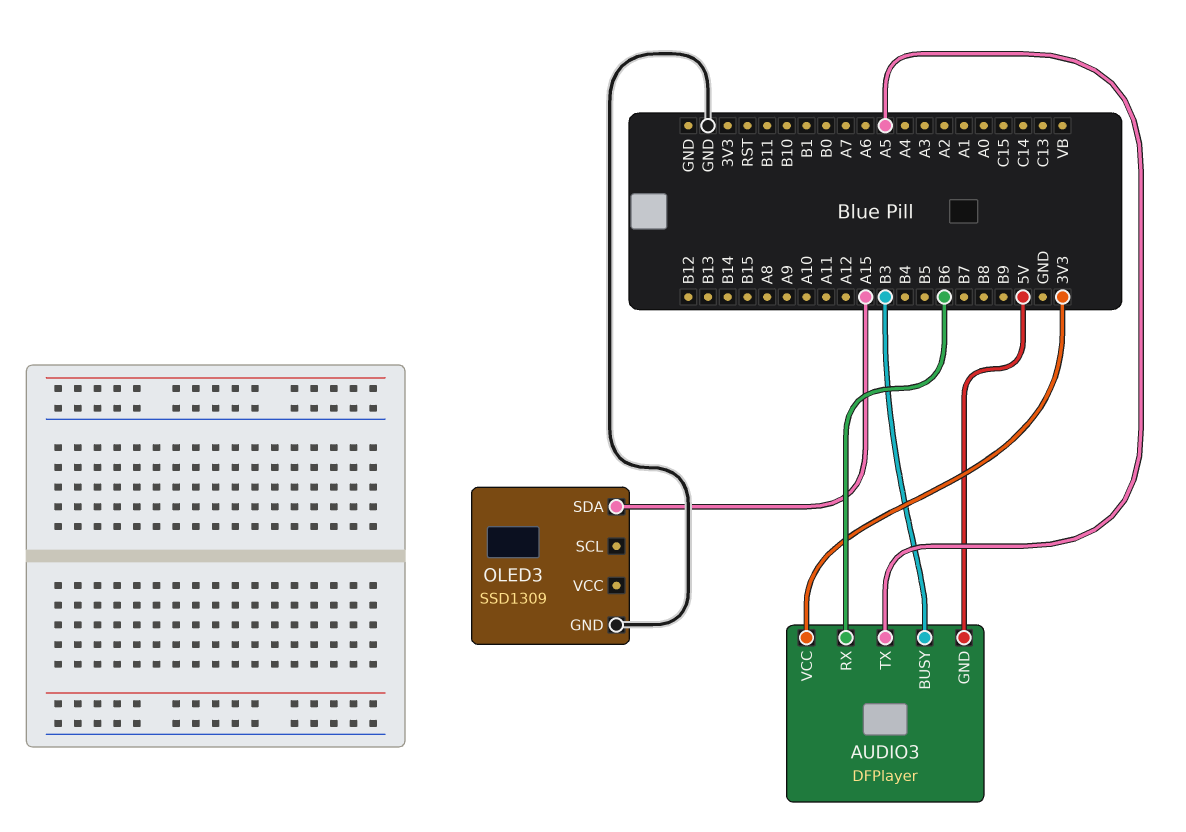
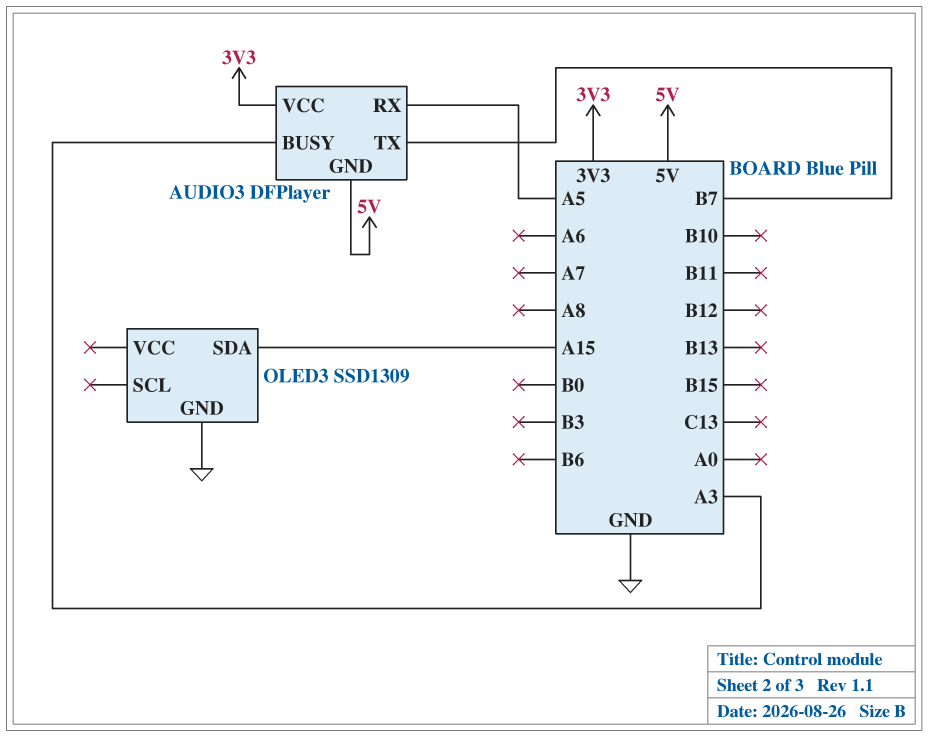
AUDIO3 pin BUSY: B3 -> A3
AUDIO3 pin RX: B6 -> A5
AUDIO3 pin TX: A5 -> B7

